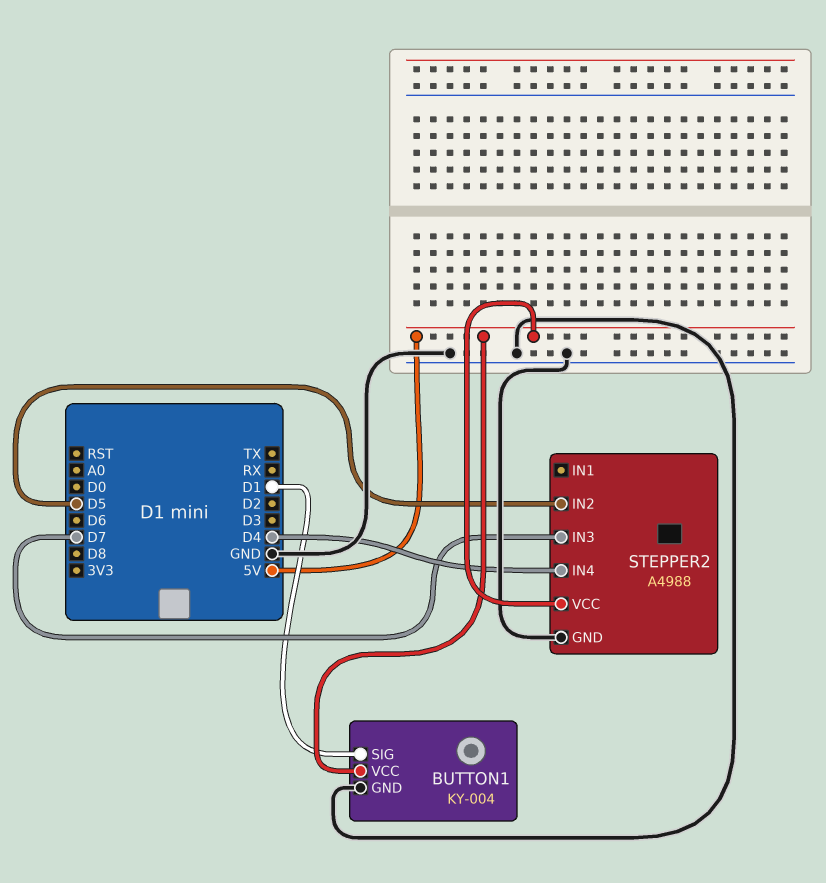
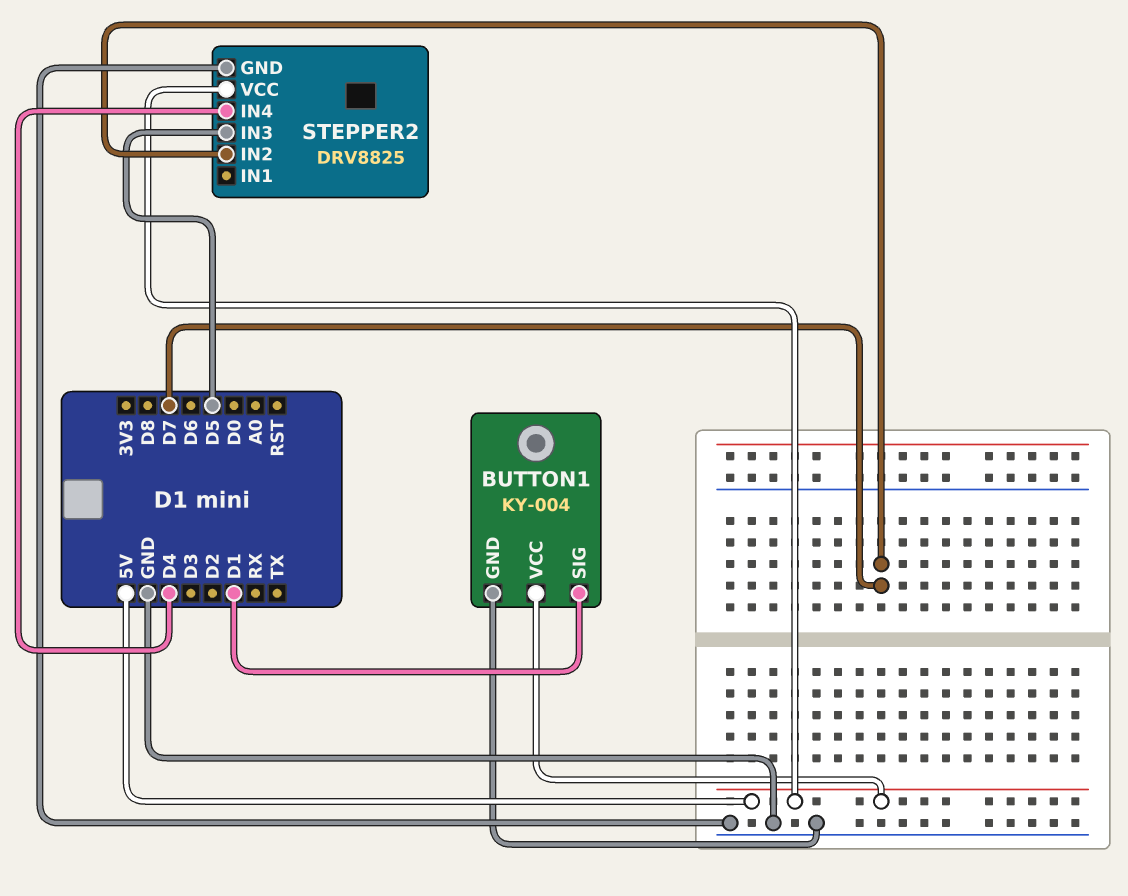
STEPPER2: A4988 -> DRV8825
STEPPER2 pin IN2: D5 -> D7
STEPPER2 pin IN3: D7 -> D5

